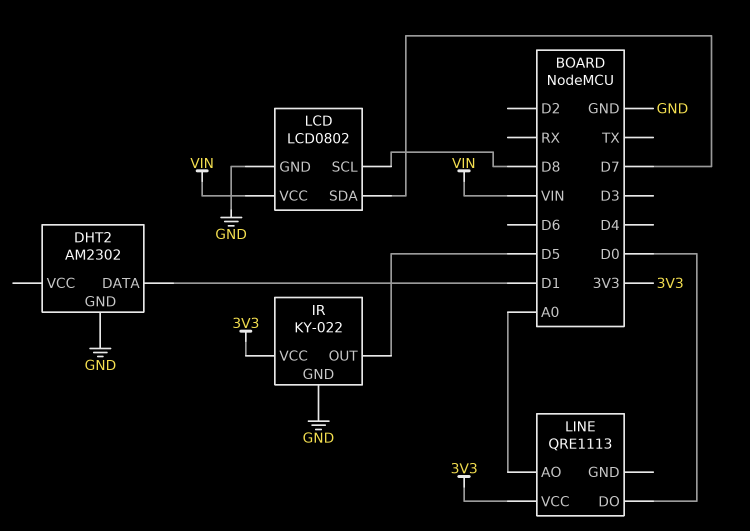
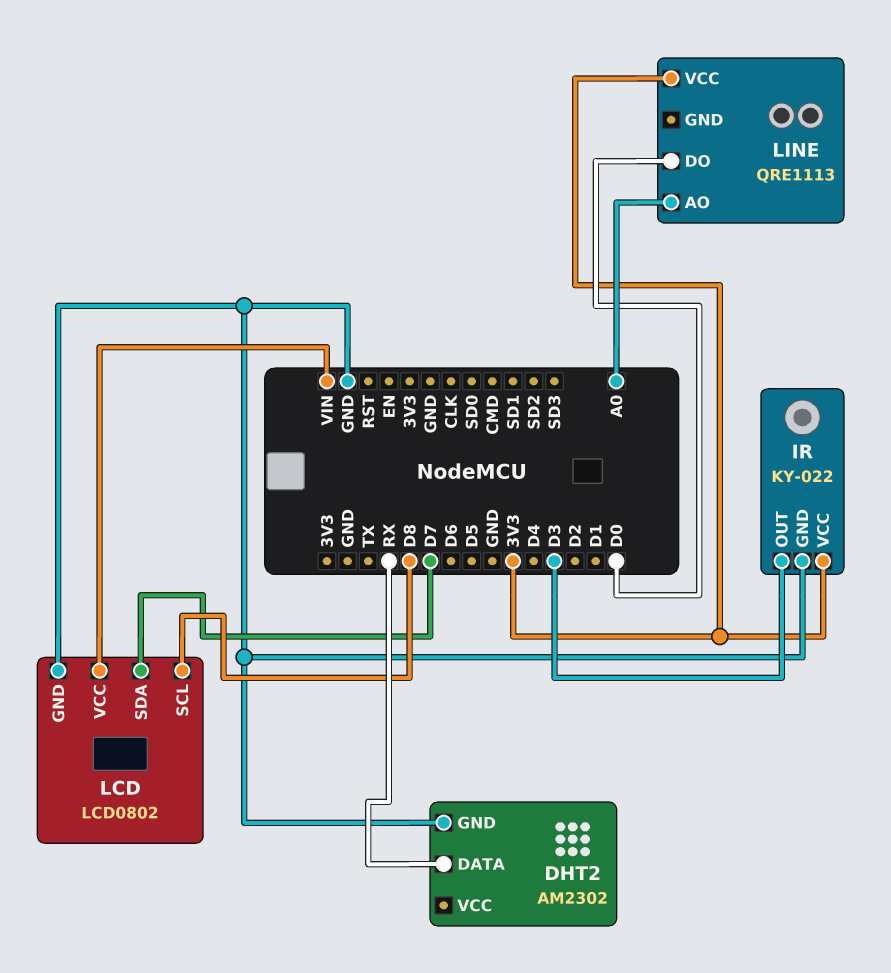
DHT2 pin DATA: D1 -> RX
IR pin OUT: D5 -> D3

